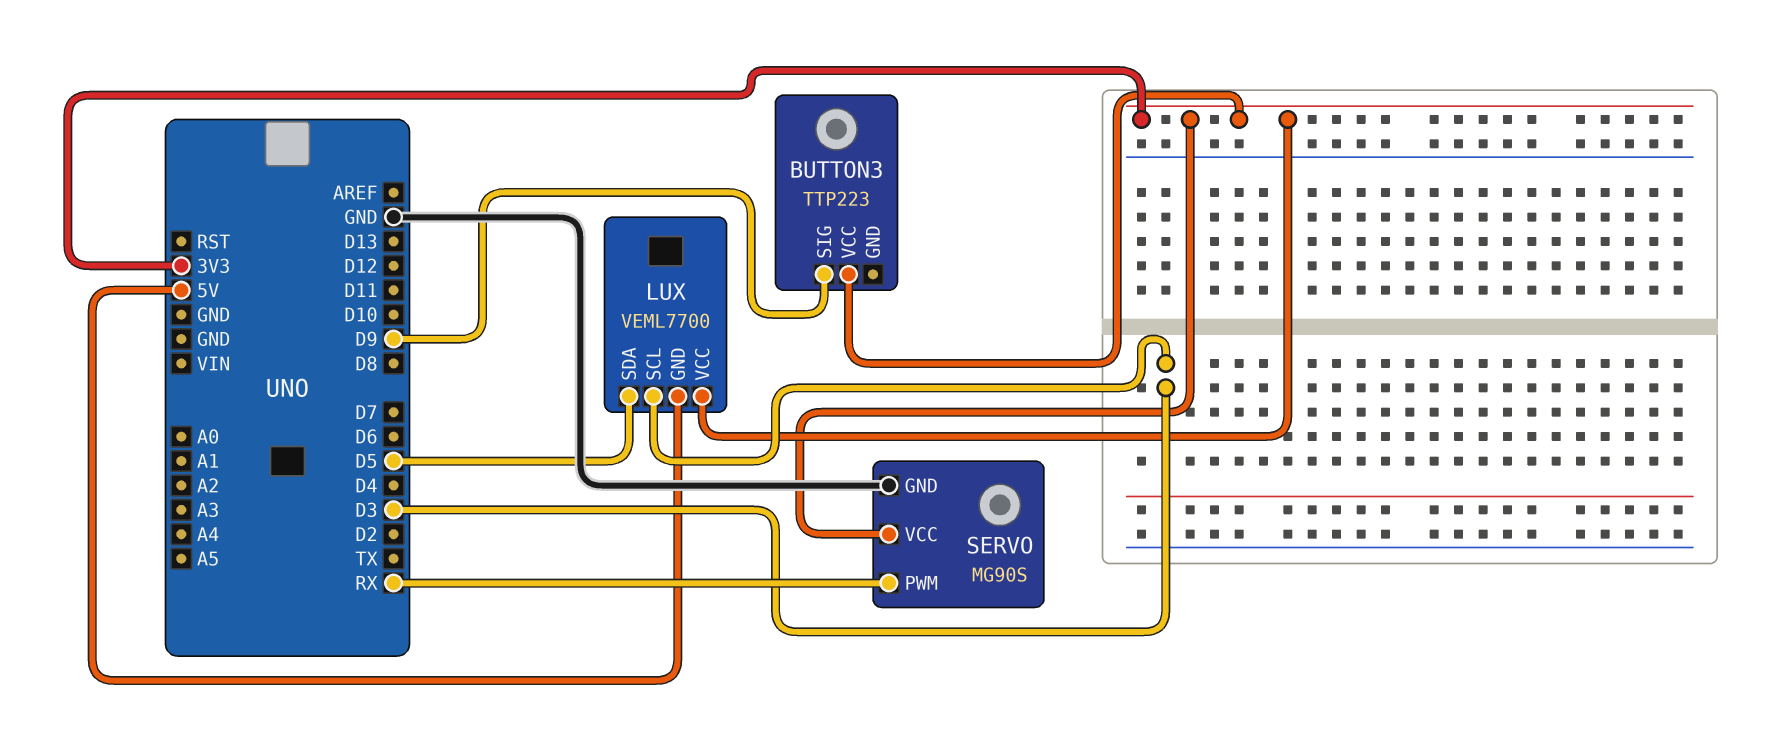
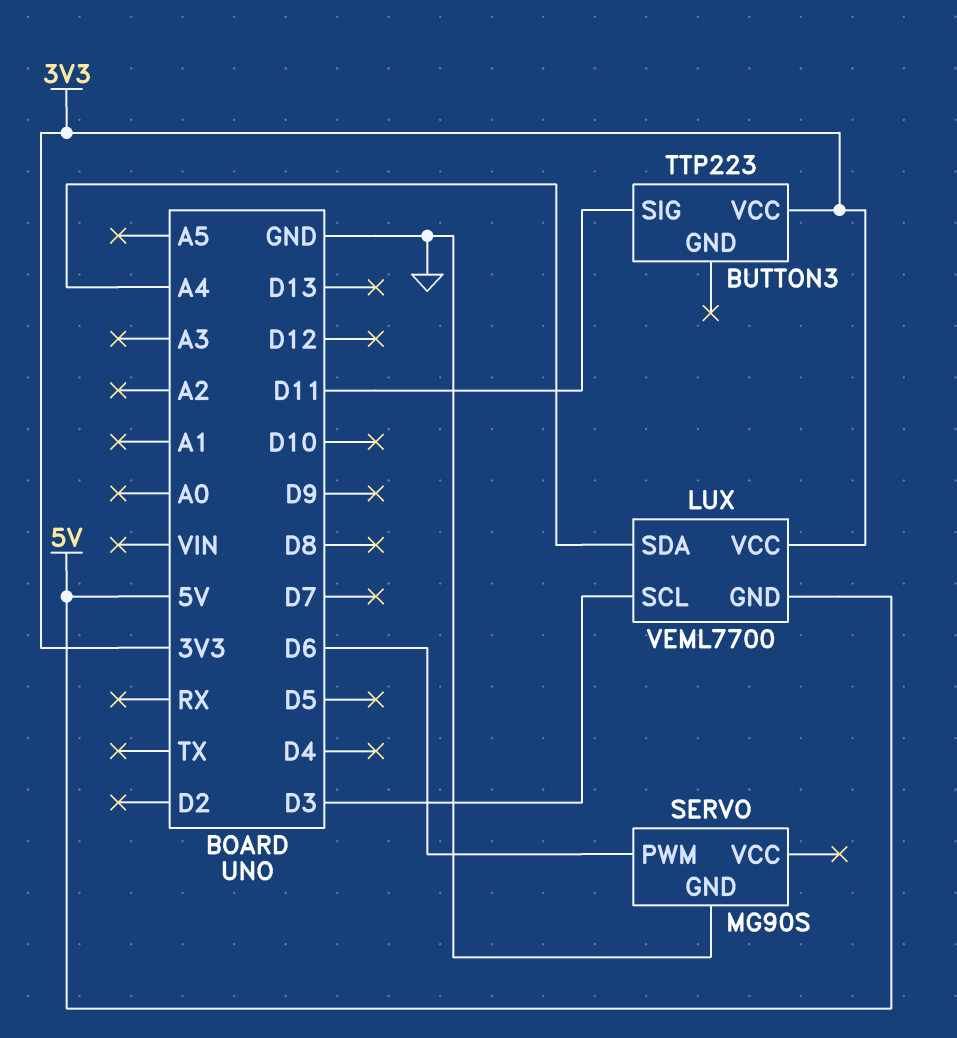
BUTTON3 pin SIG: D9 -> D11
LUX pin SDA: D5 -> A4
SERVO pin PWM: RX -> D6
SERVO pin VCC: 3V3 -> none

